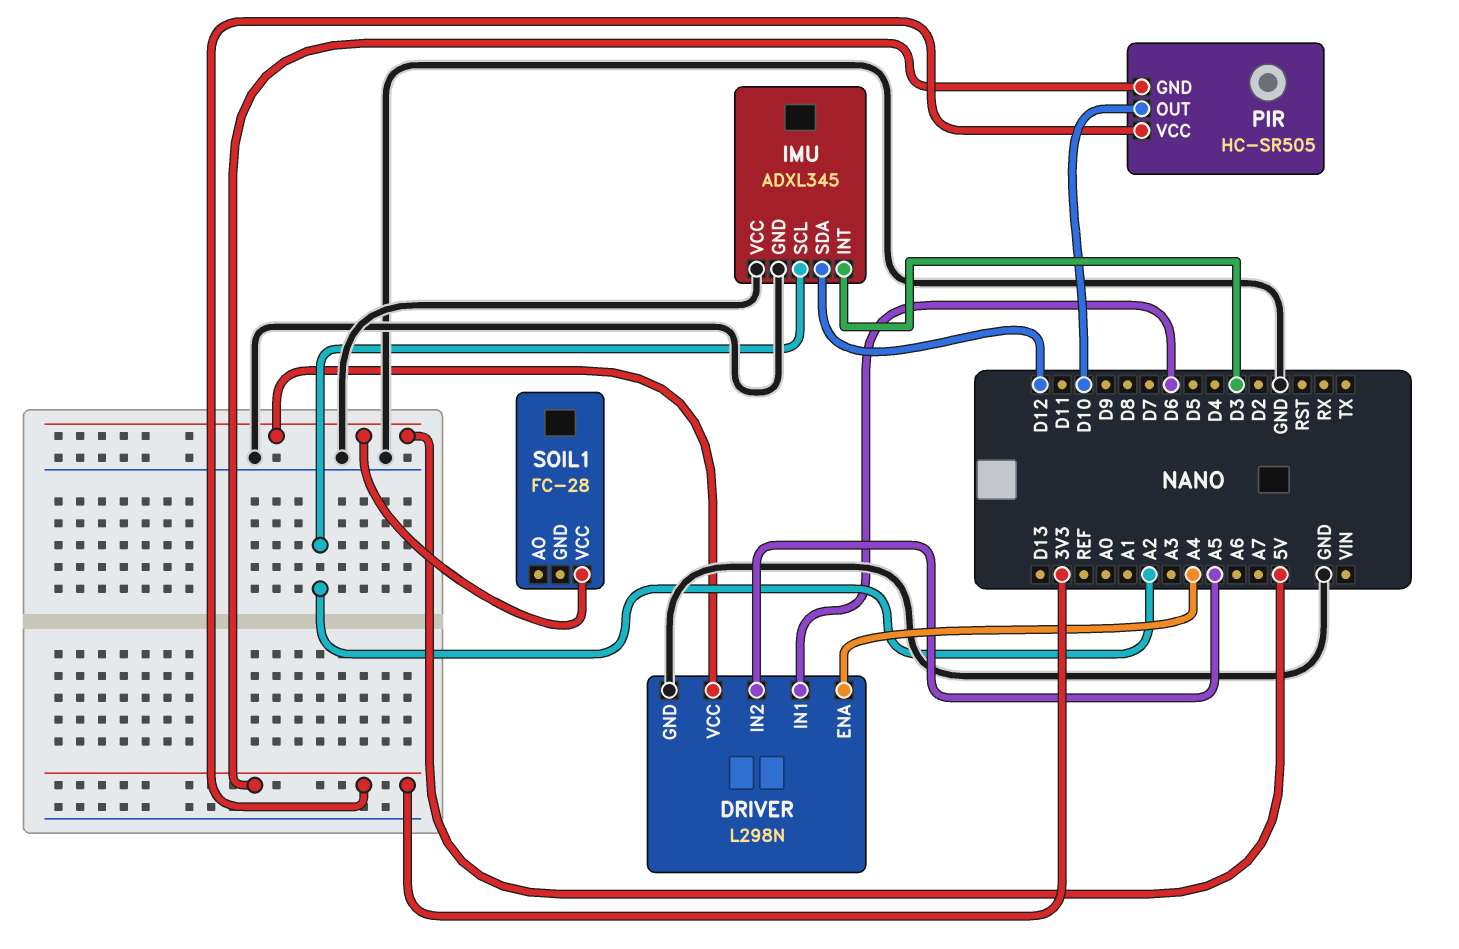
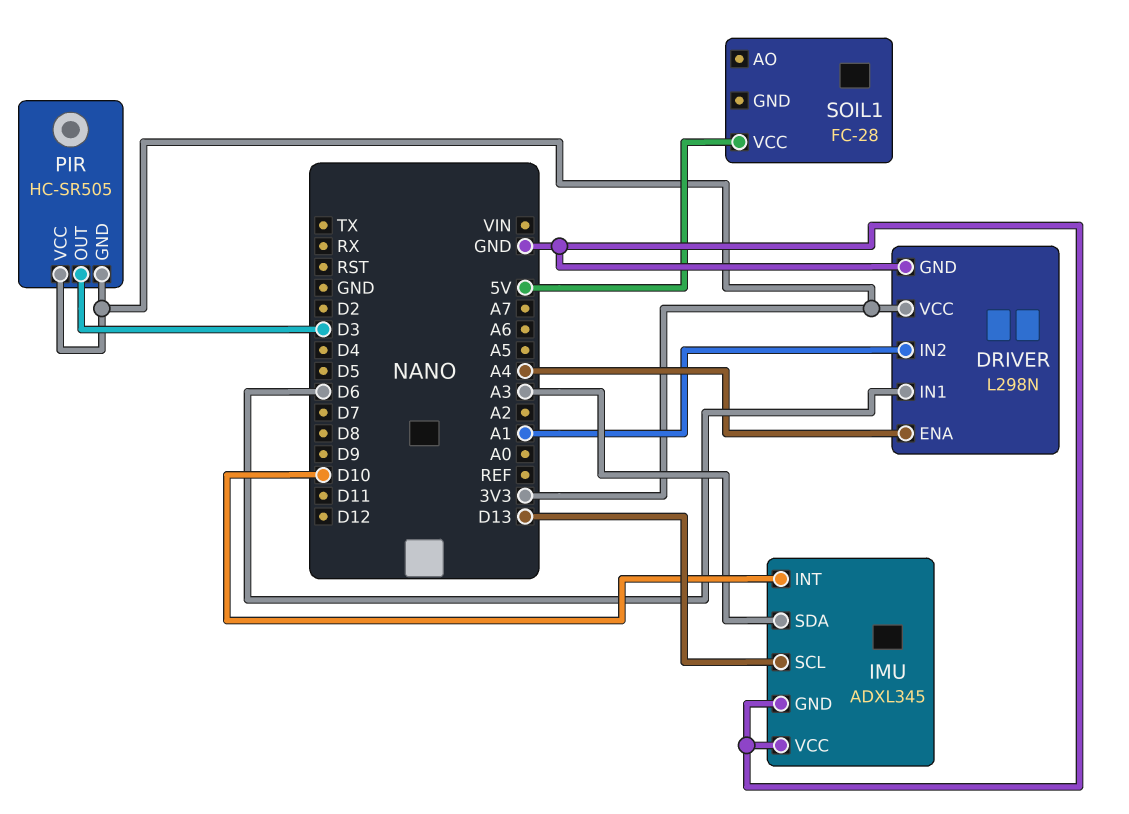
DRIVER pin IN2: A5 -> A1
DRIVER pin VCC: 5V -> 3V3
IMU pin INT: D3 -> D10
IMU pin SCL: A2 -> D13
IMU pin SDA: D12 -> A3
PIR pin OUT: D10 -> D3

